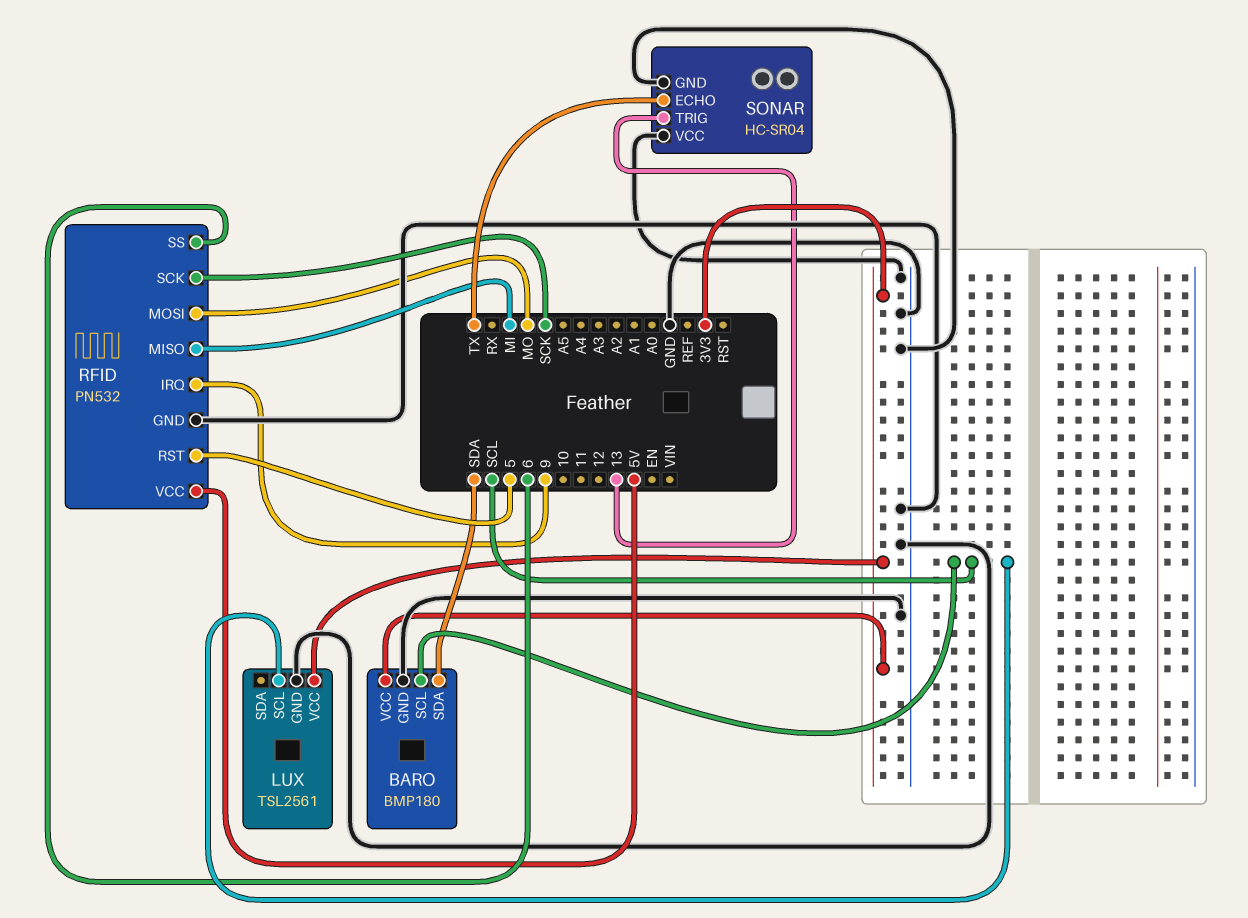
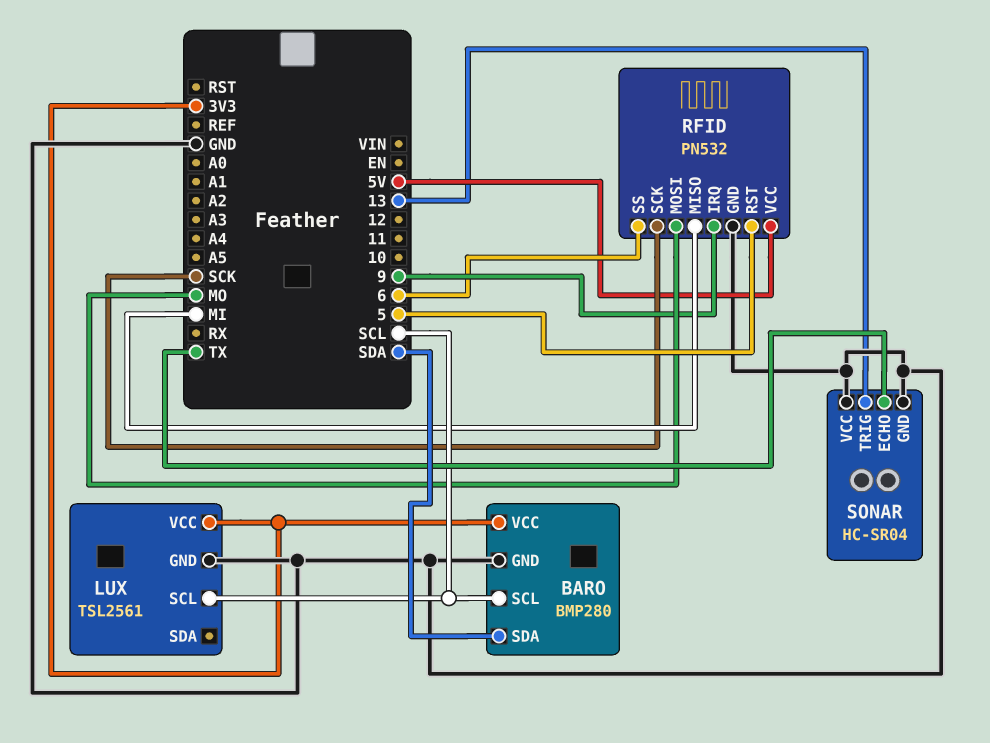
BARO: BMP180 -> BMP280

